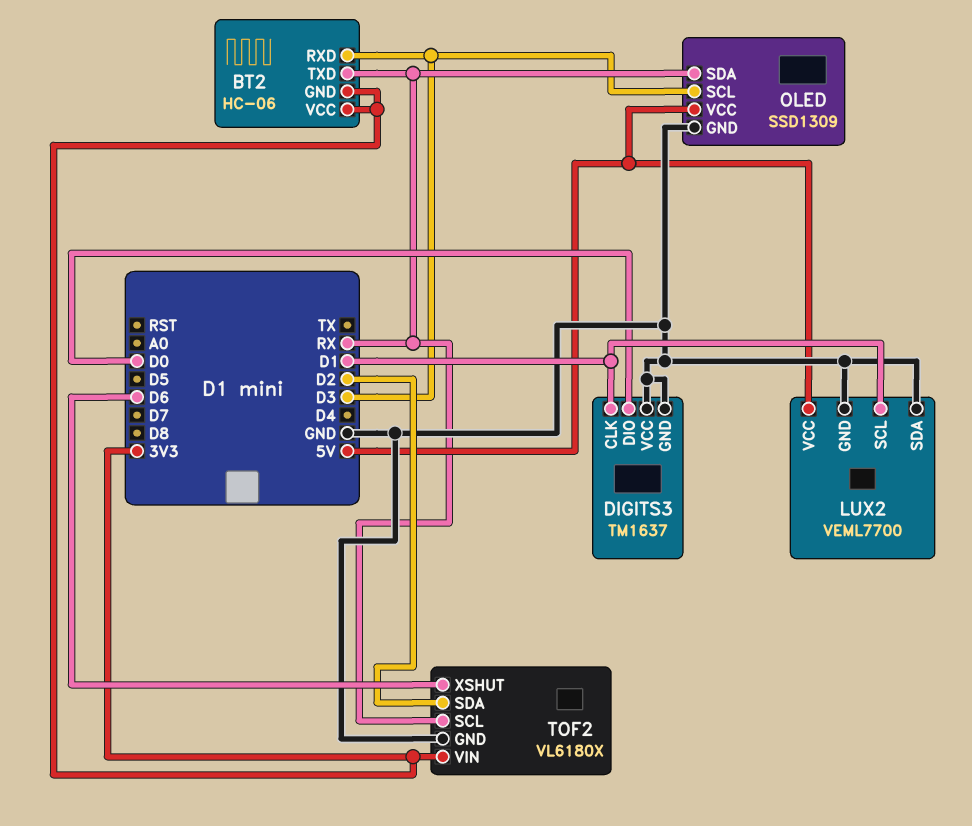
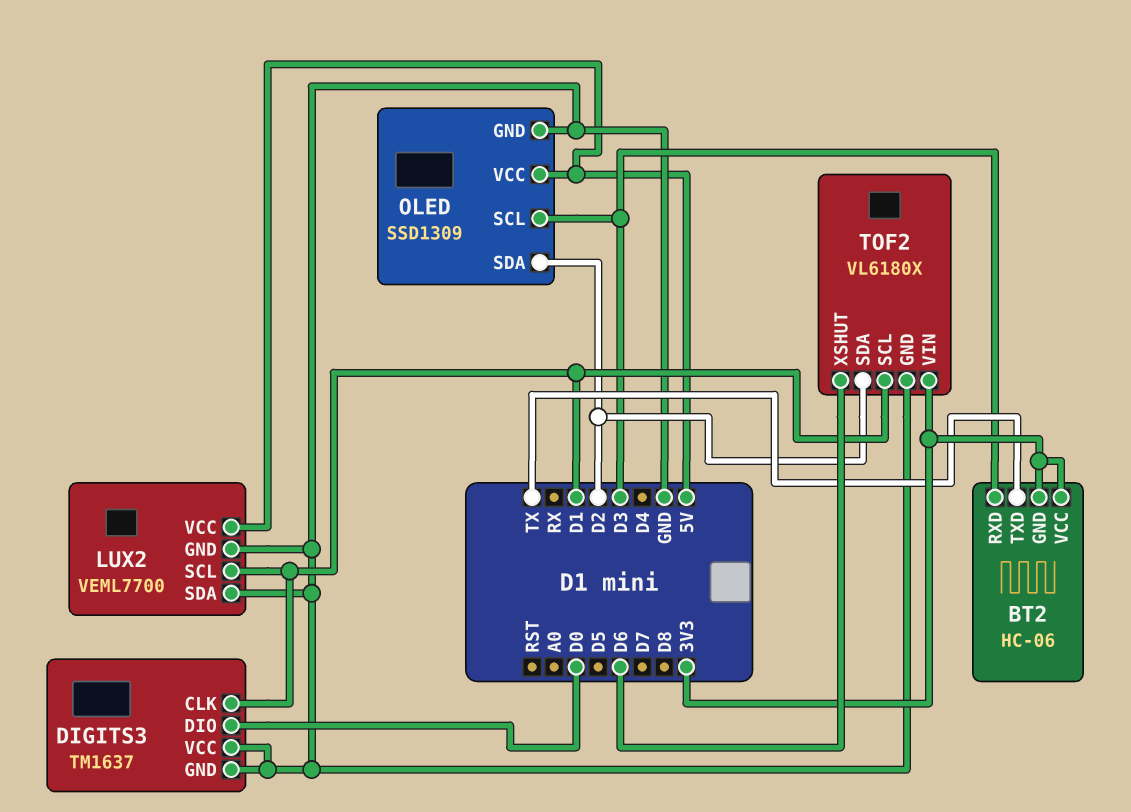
BT2 pin TXD: RX -> TX
OLED pin SDA: RX -> D2
TOF2 pin SCL: RX -> D1

